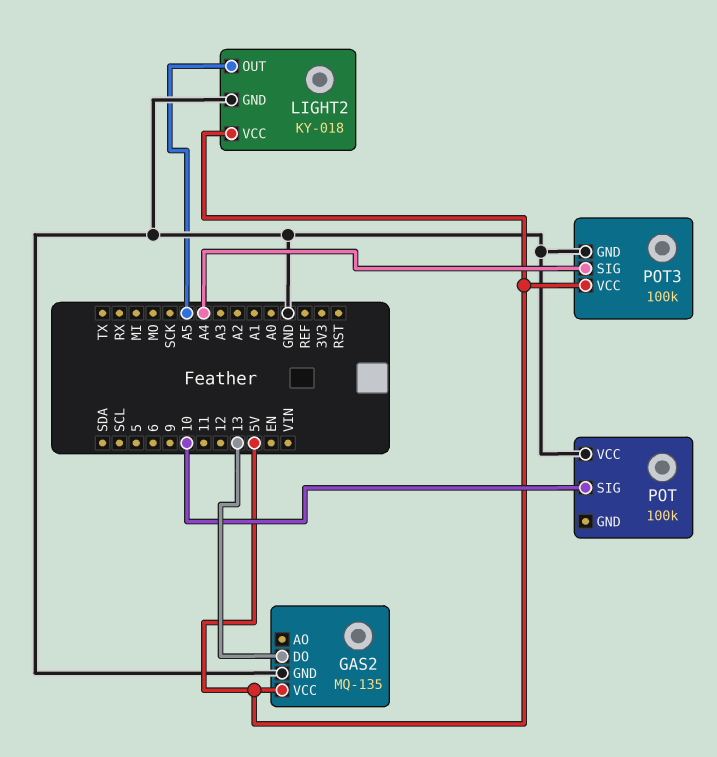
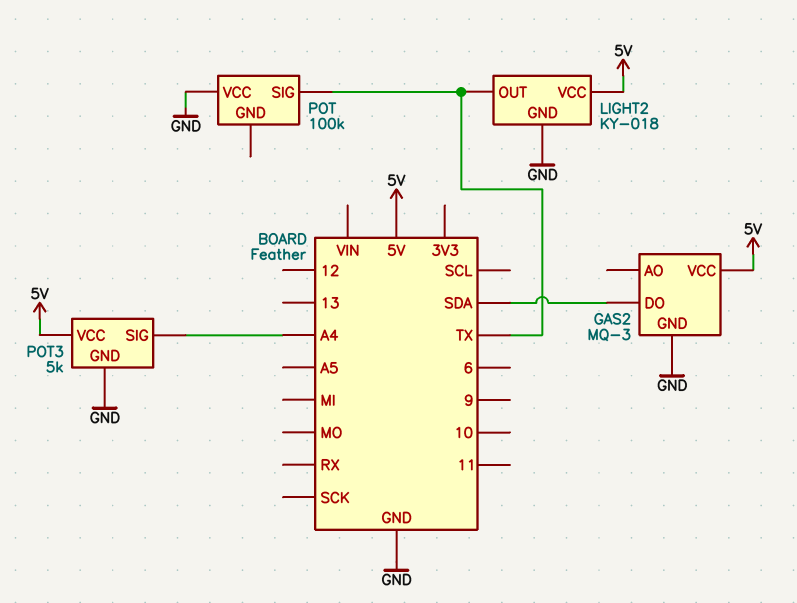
GAS2: MQ-135 -> MQ-3
GAS2 pin DO: 13 -> SDA
LIGHT2 pin OUT: A5 -> TX
POT pin SIG: 10 -> TX
POT3: 100k -> 5k

